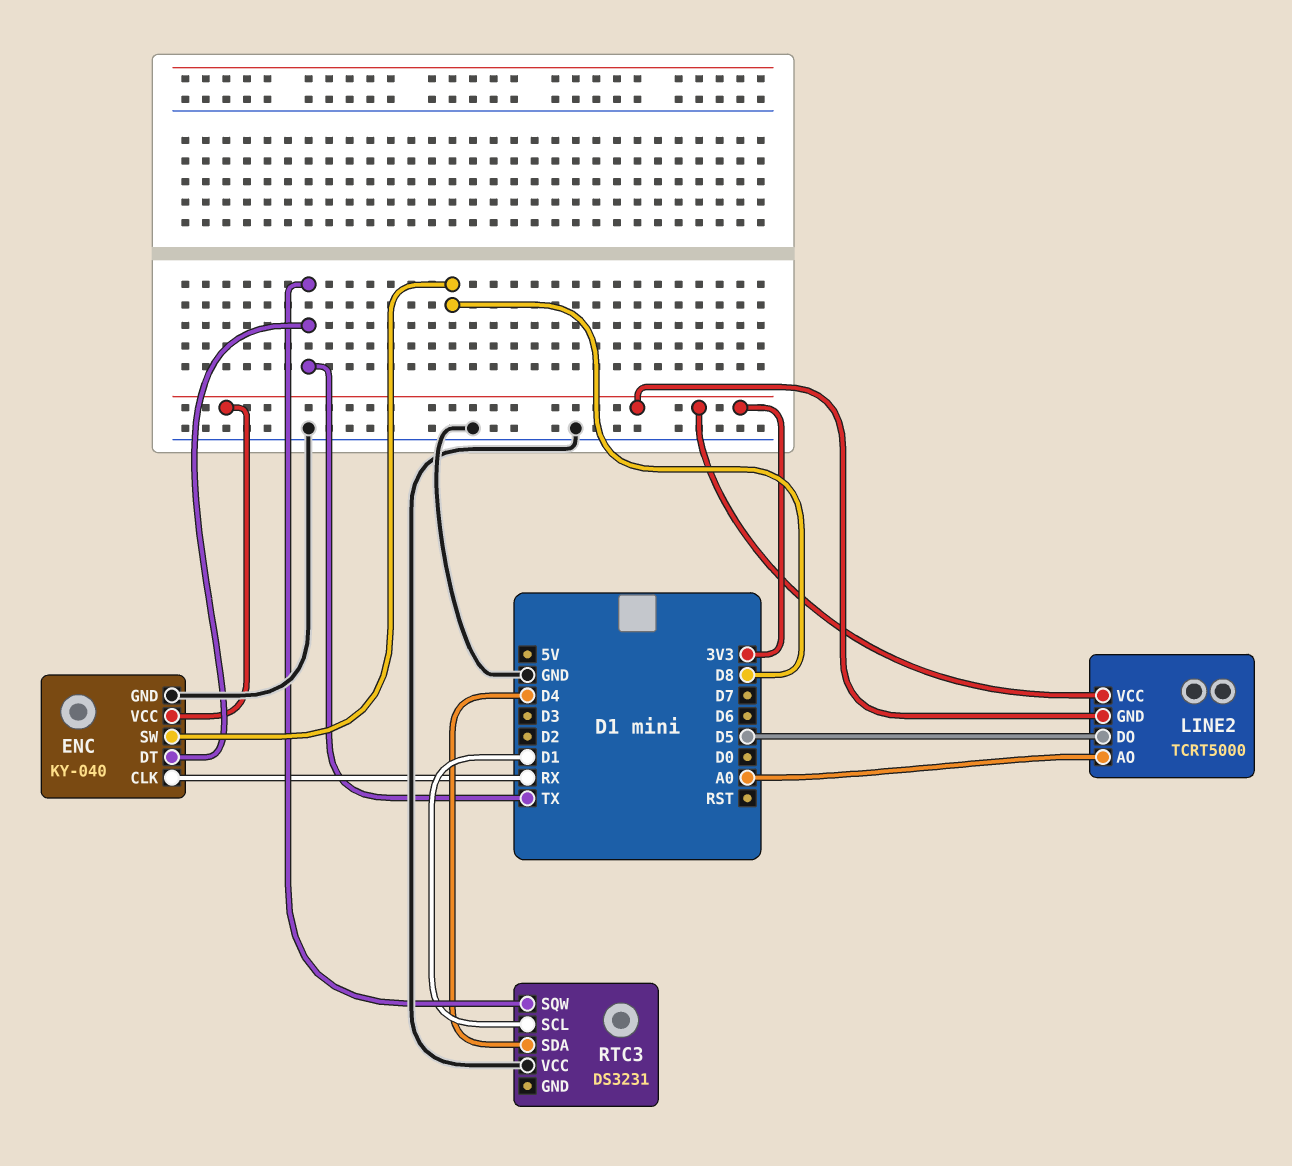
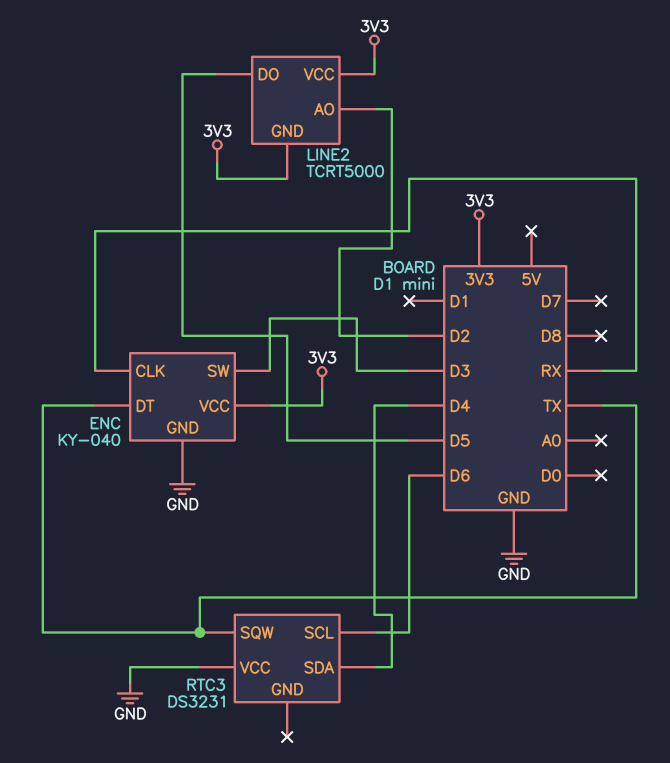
ENC pin SW: D8 -> D3
LINE2 pin AO: A0 -> D2
RTC3 pin SCL: D1 -> D6

